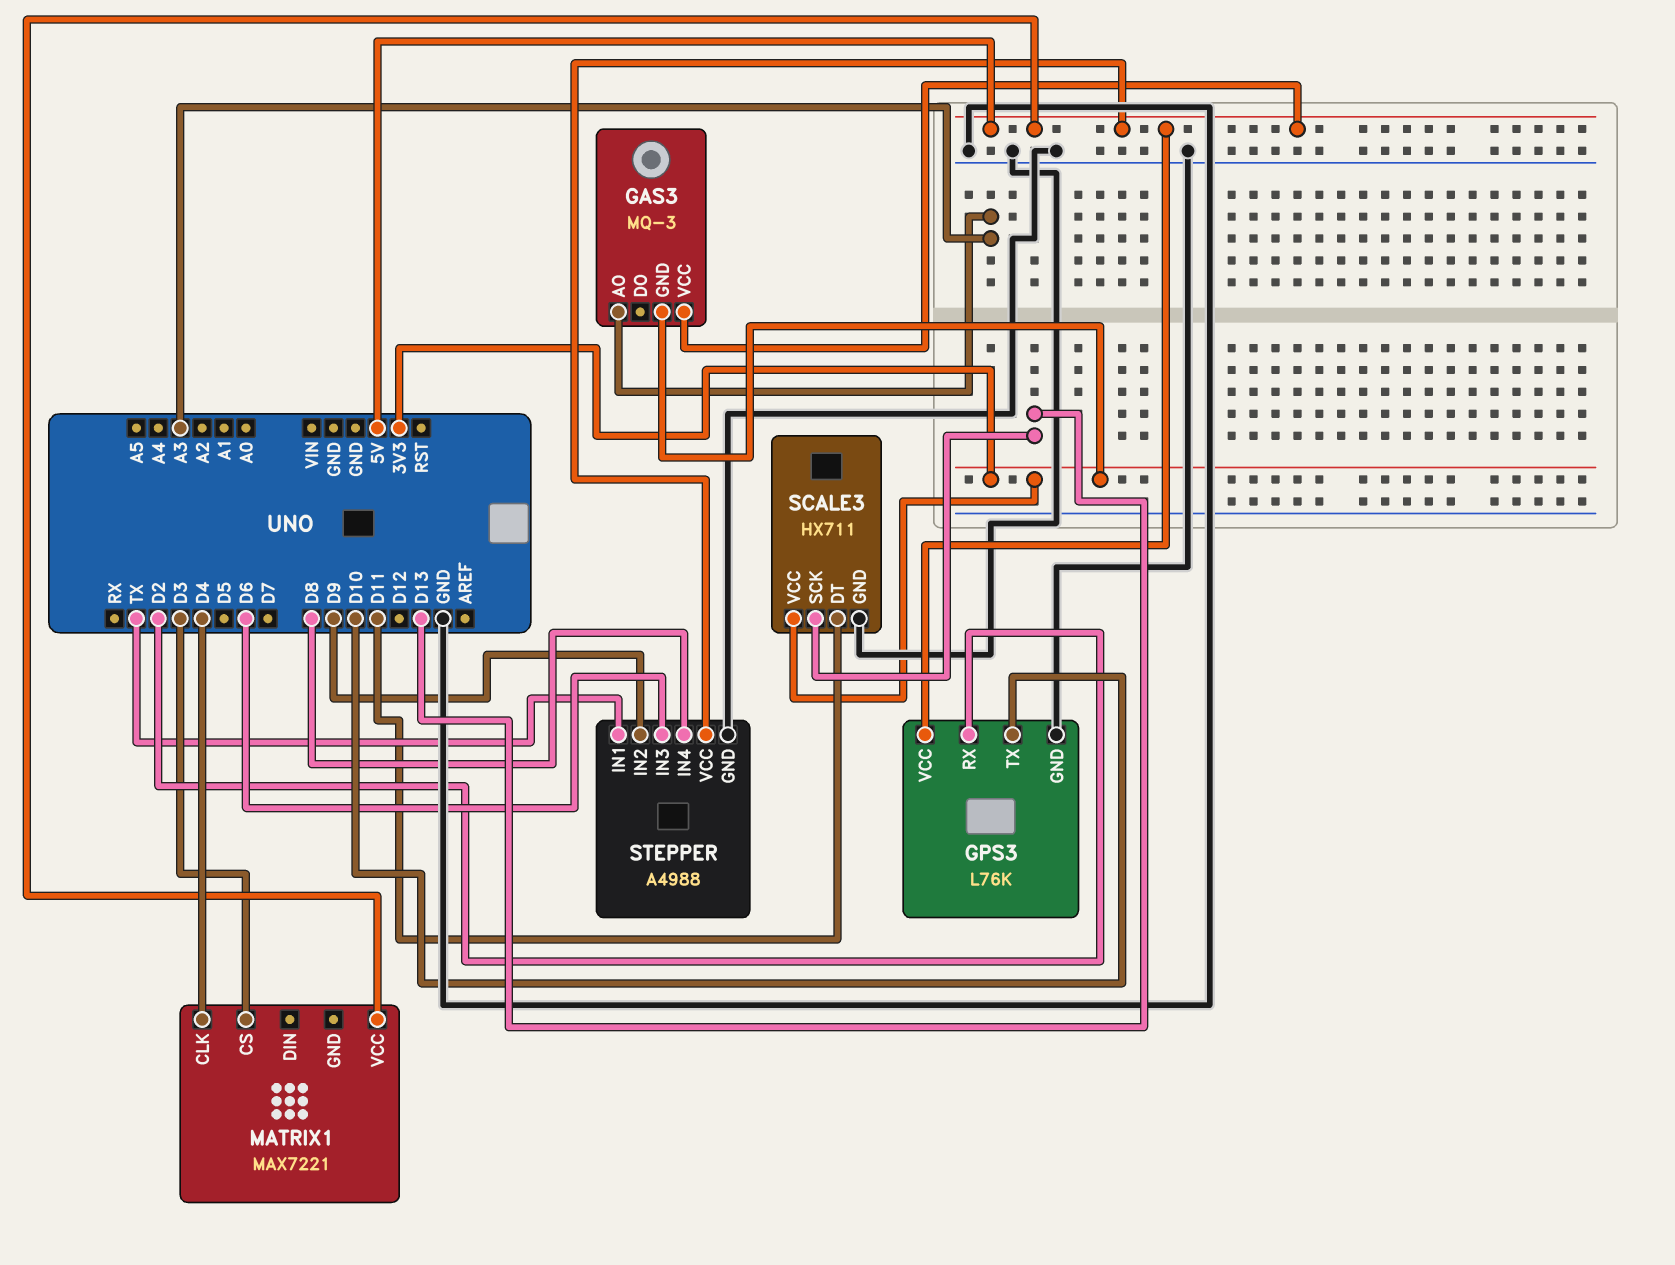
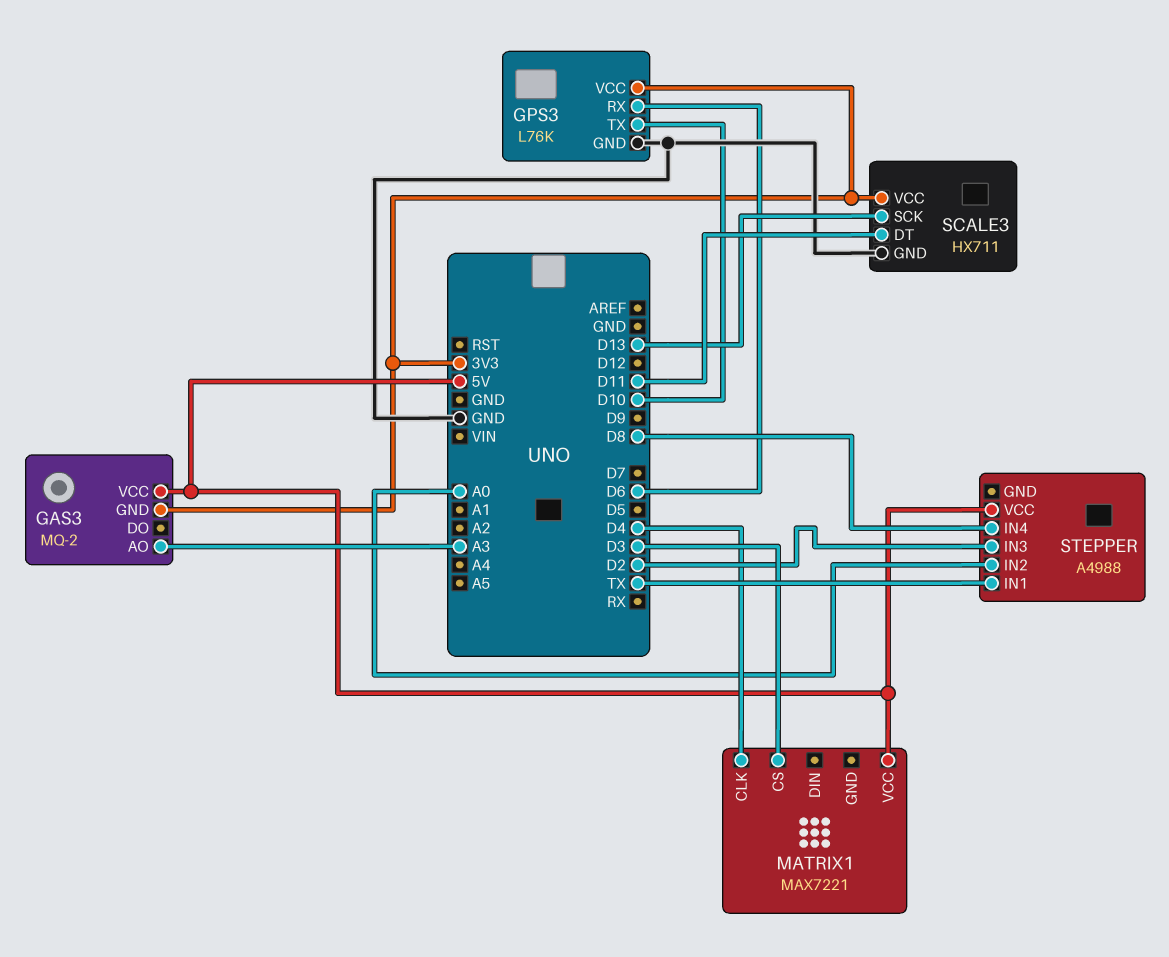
GAS3: MQ-3 -> MQ-2
GPS3 pin RX: D2 -> D6
GPS3 pin VCC: 5V -> 3V3
STEPPER pin GND: GND -> none
STEPPER pin IN2: D9 -> A0
STEPPER pin IN3: D6 -> D2

